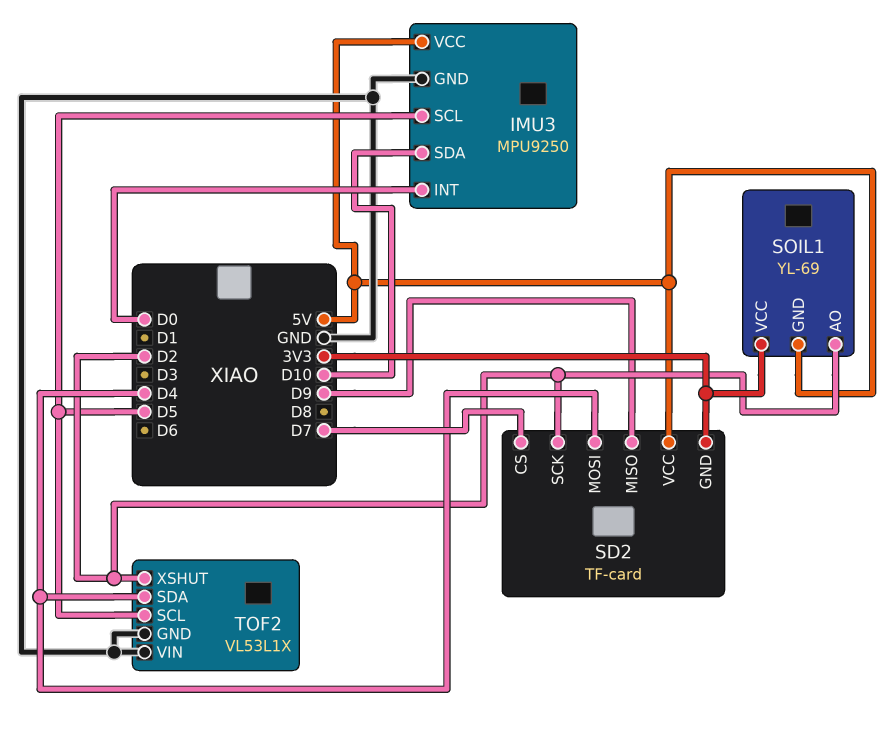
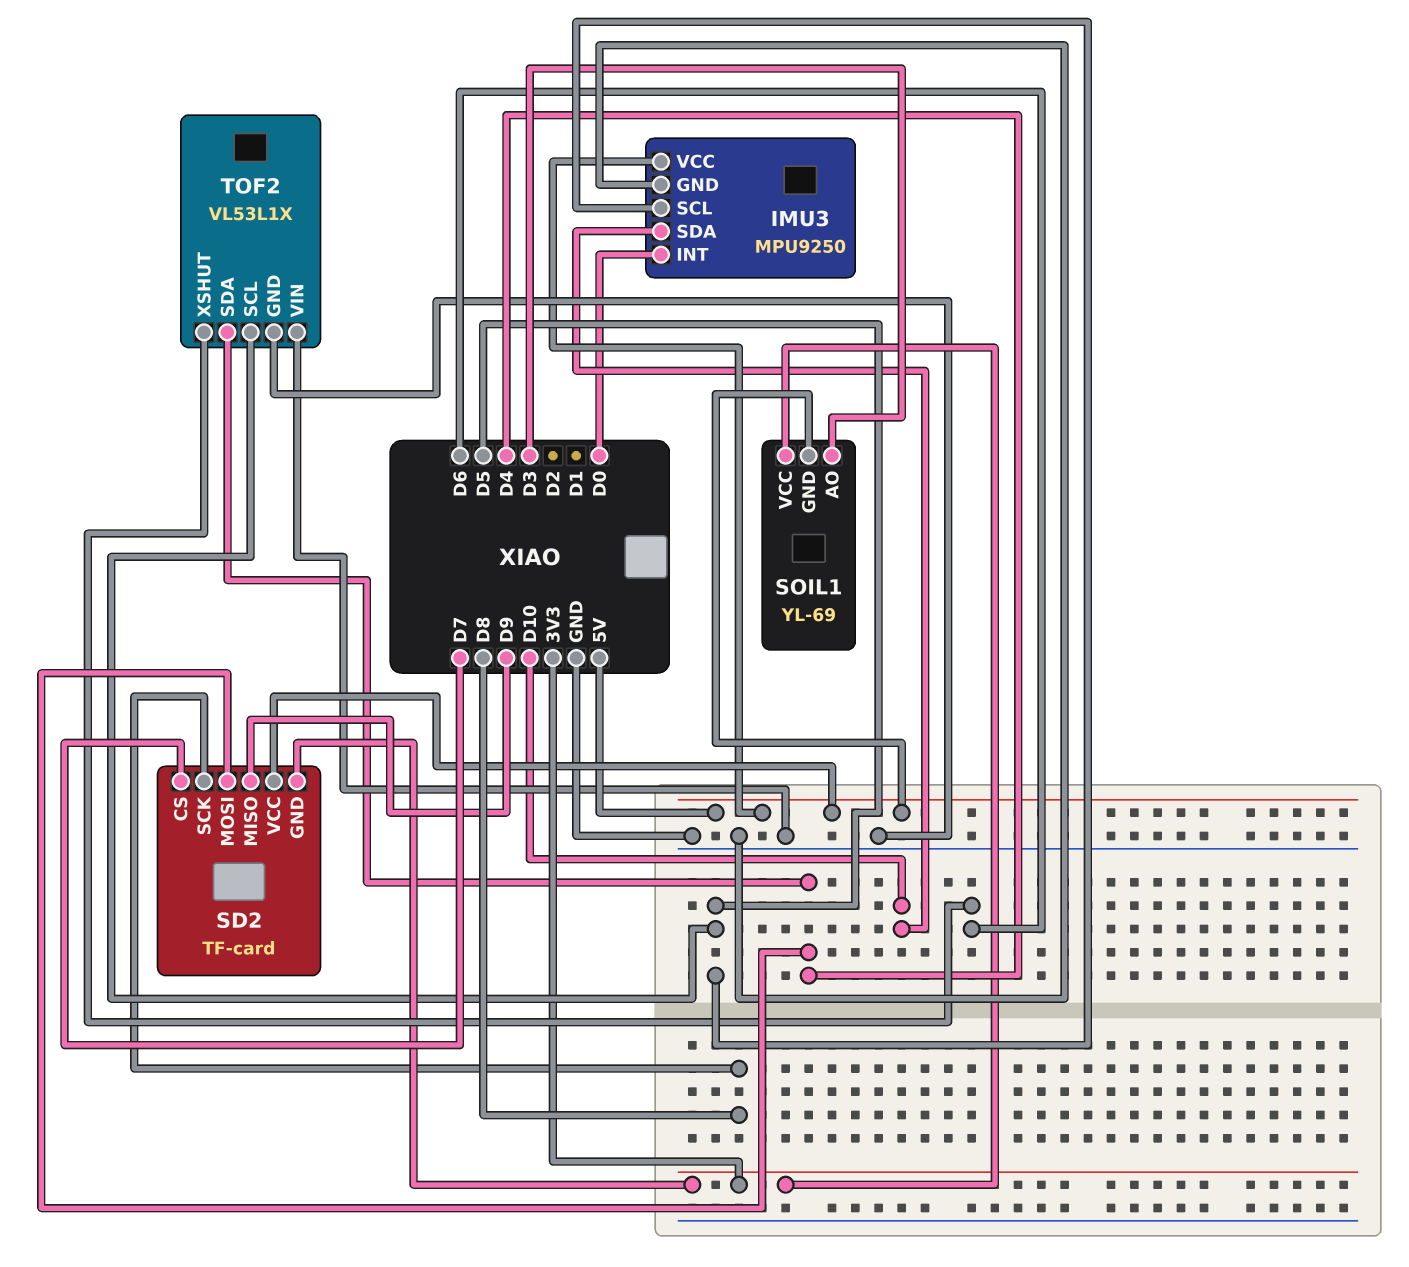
SD2 pin SCK: D2 -> D8
SOIL1 pin AO: D2 -> D3
TOF2 pin XSHUT: D2 -> D6

